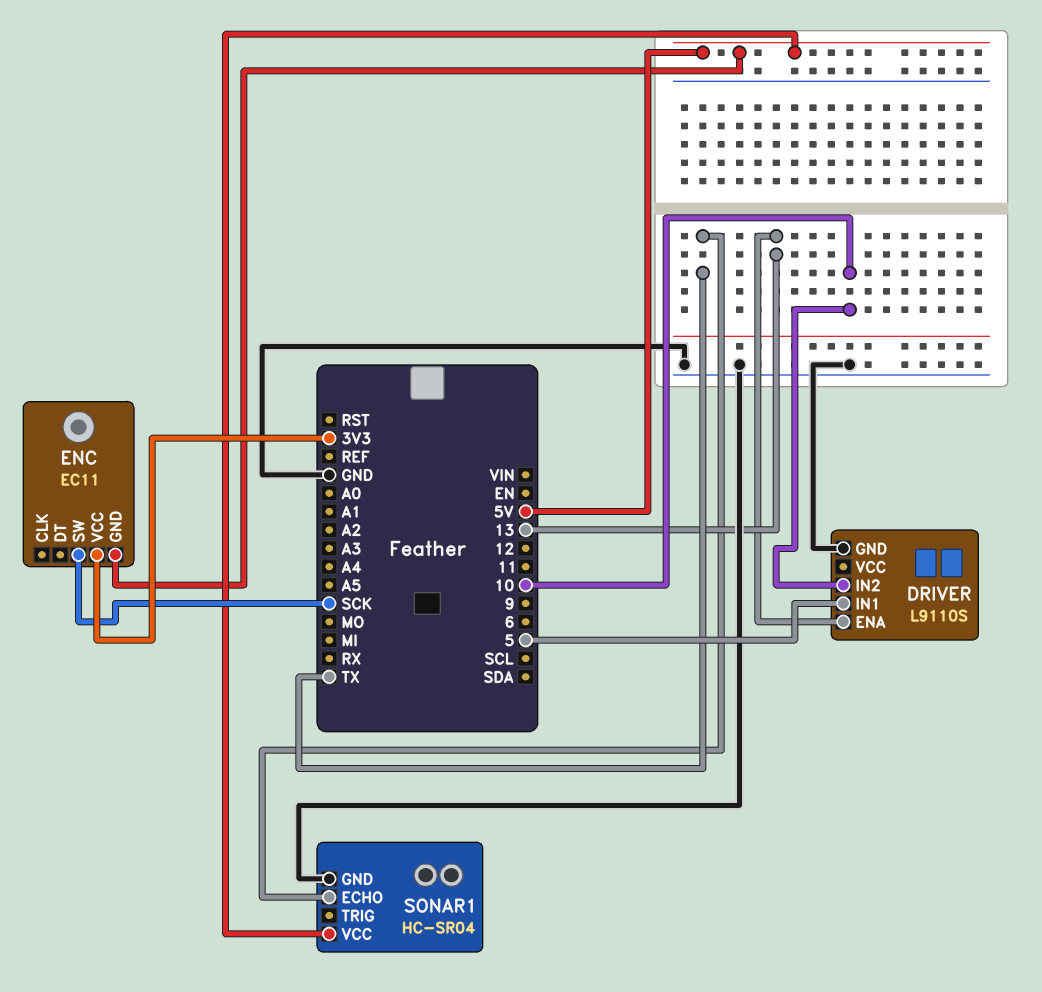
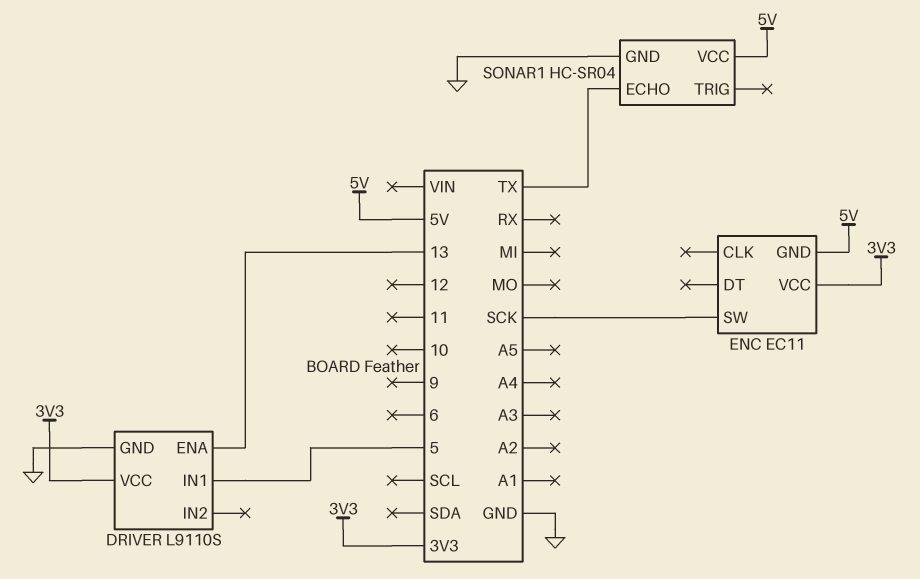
DRIVER pin IN2: 10 -> none
DRIVER pin VCC: none -> 3V3

